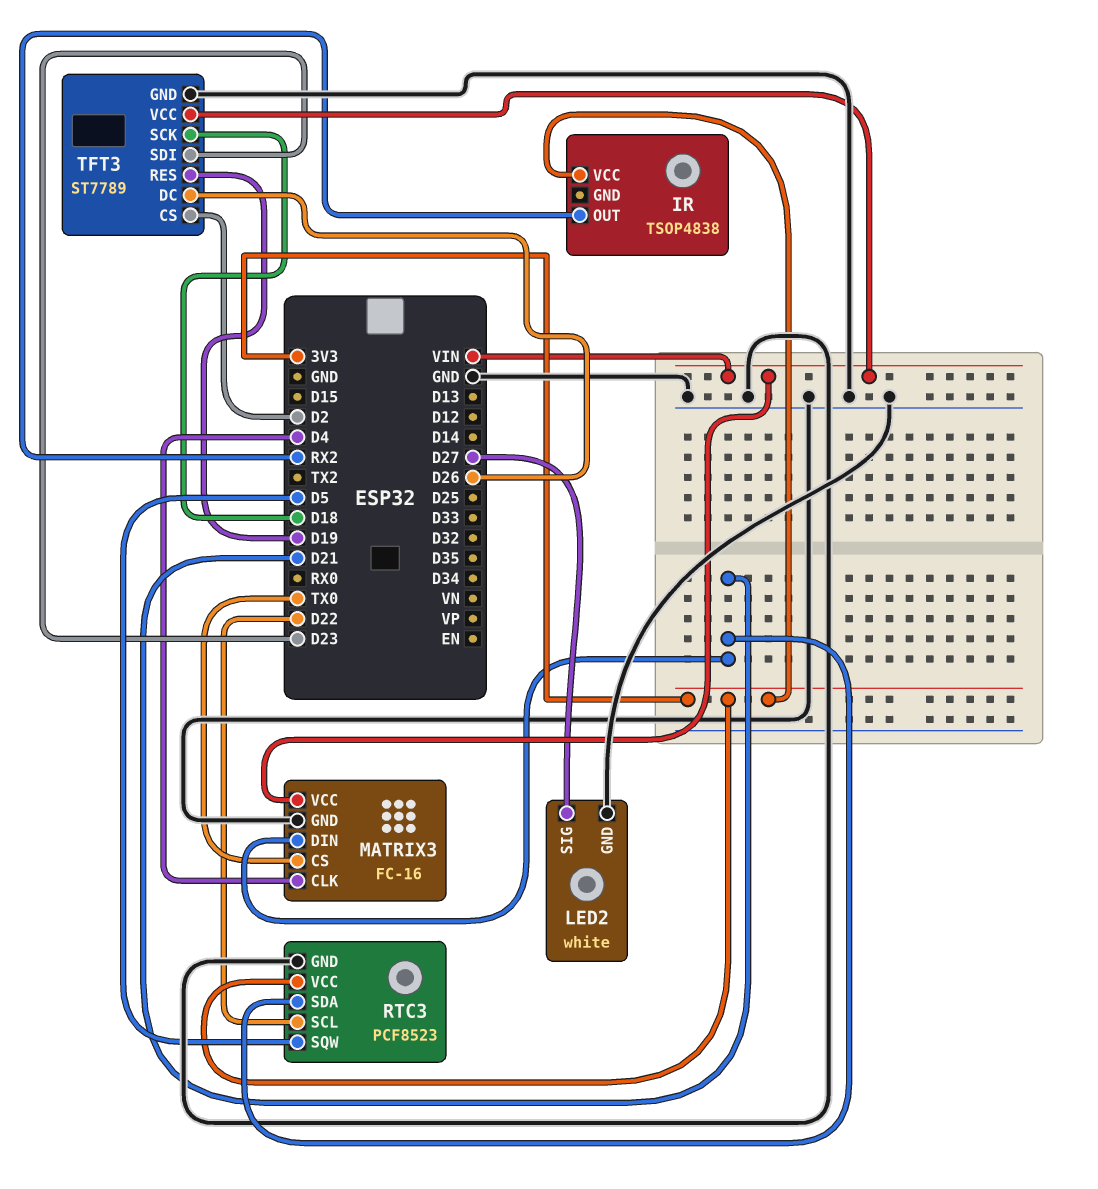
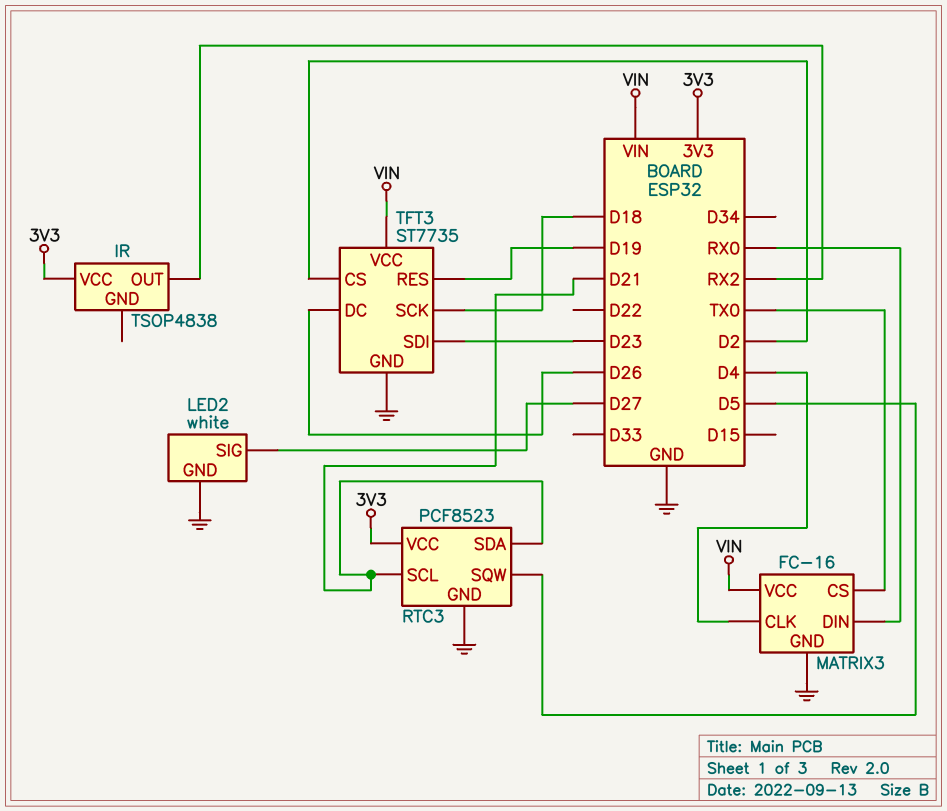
MATRIX3 pin DIN: D21 -> RX0
RTC3 pin SCL: D22 -> D21
TFT3: ST7789 -> ST7735

